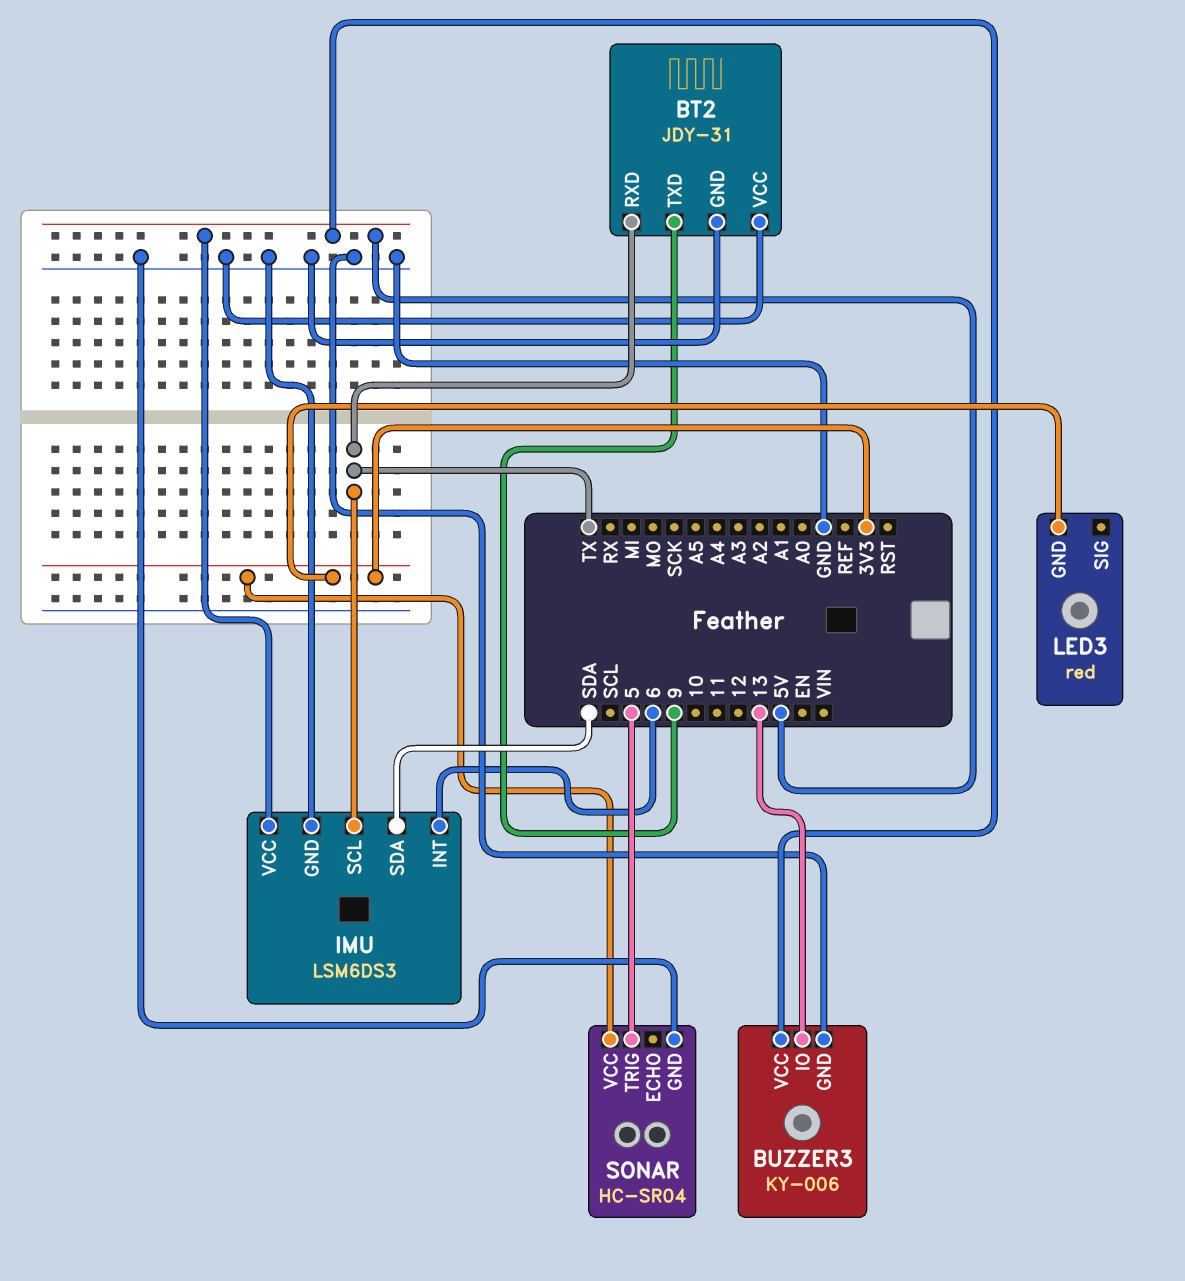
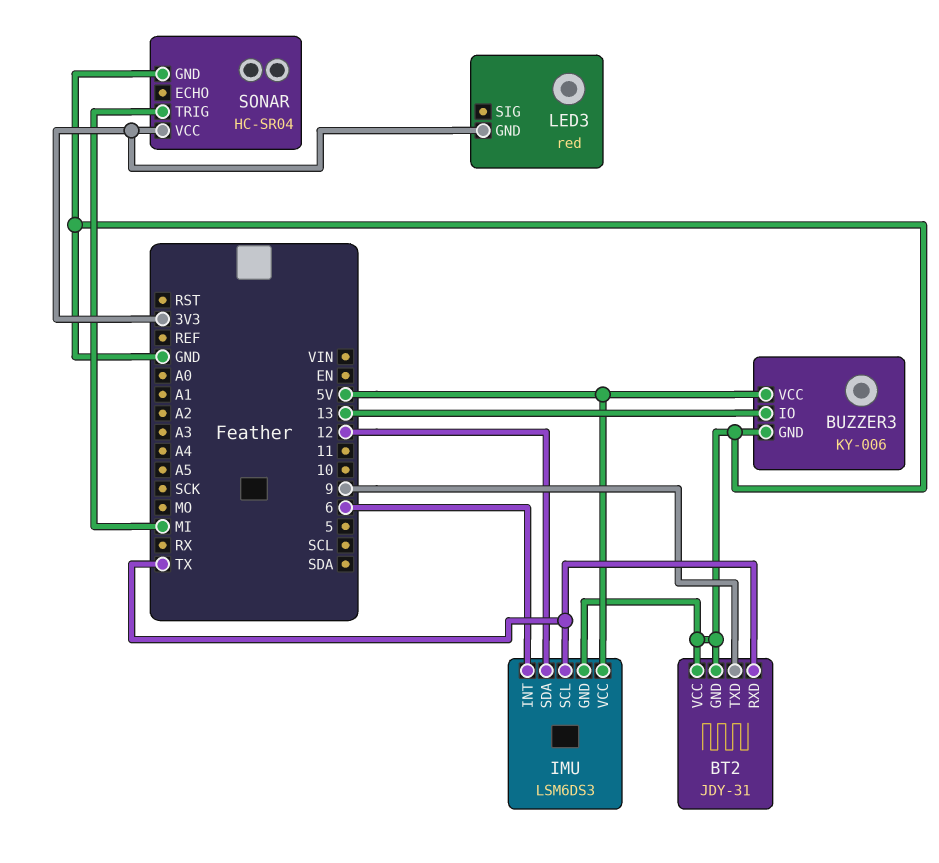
IMU pin SDA: SDA -> 12
SONAR pin TRIG: 5 -> MI

